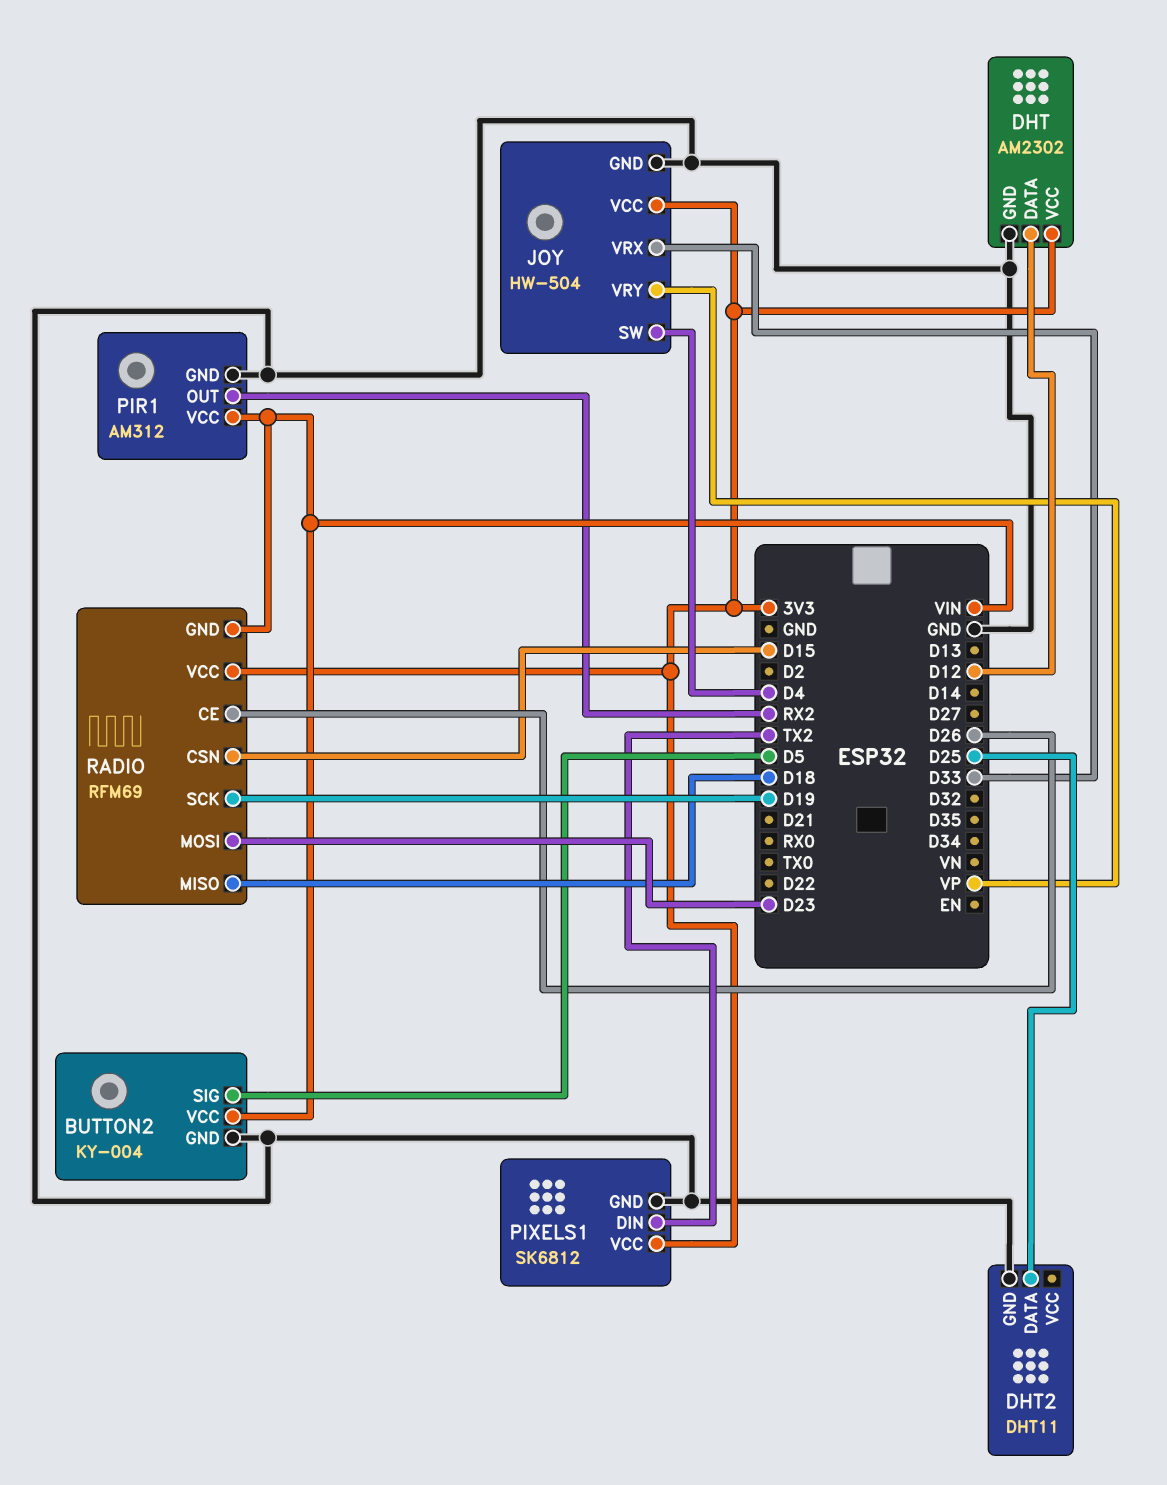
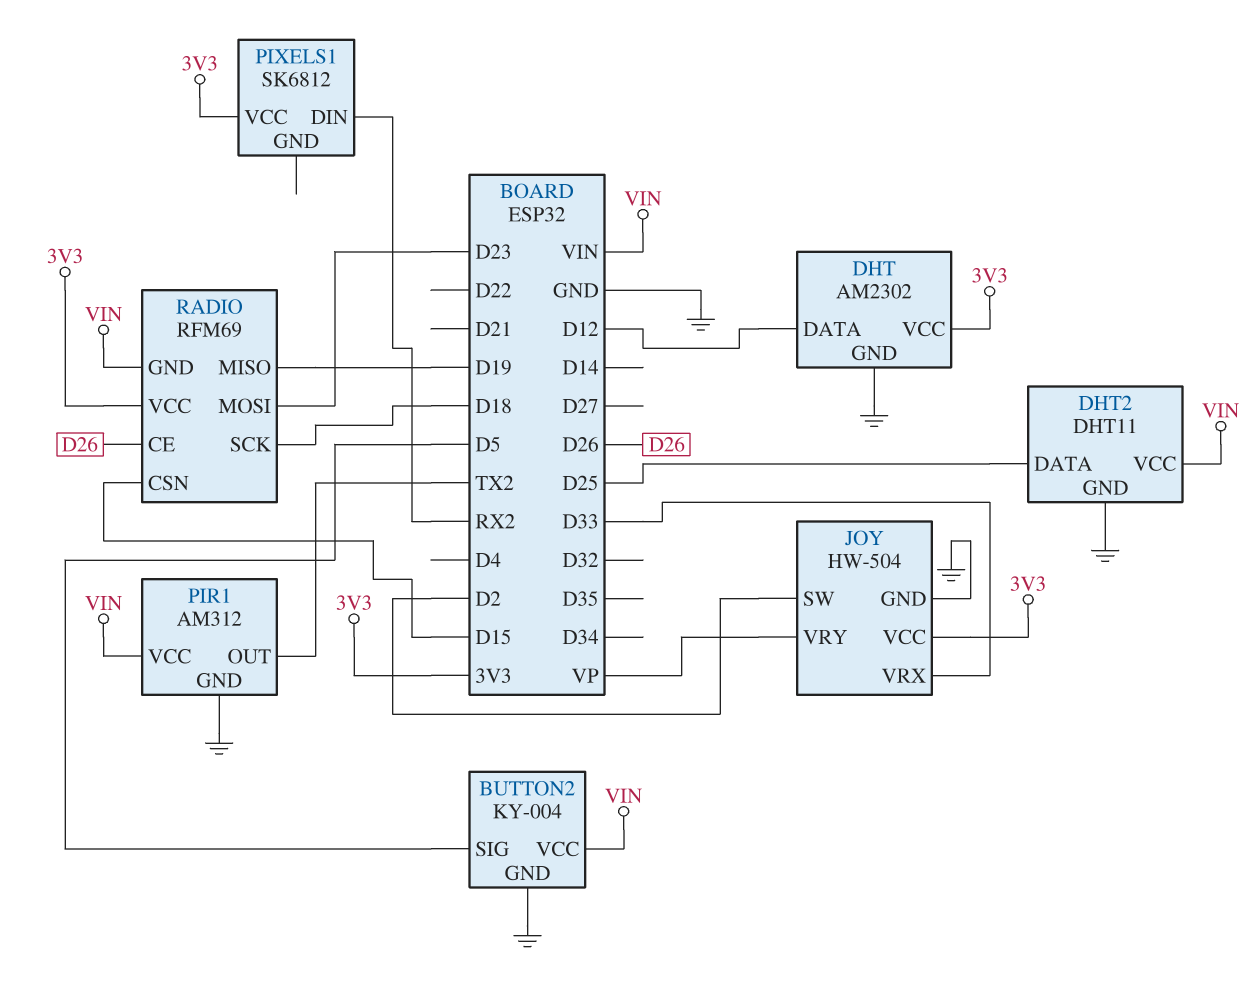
DHT2 pin VCC: none -> VIN
JOY pin SW: D4 -> D2
PIR1 pin OUT: RX2 -> TX2
PIXELS1 pin DIN: TX2 -> RX2
PIXELS1 pin GND: GND -> none
RADIO pin MISO: D18 -> D19
RADIO pin SCK: D19 -> D18

